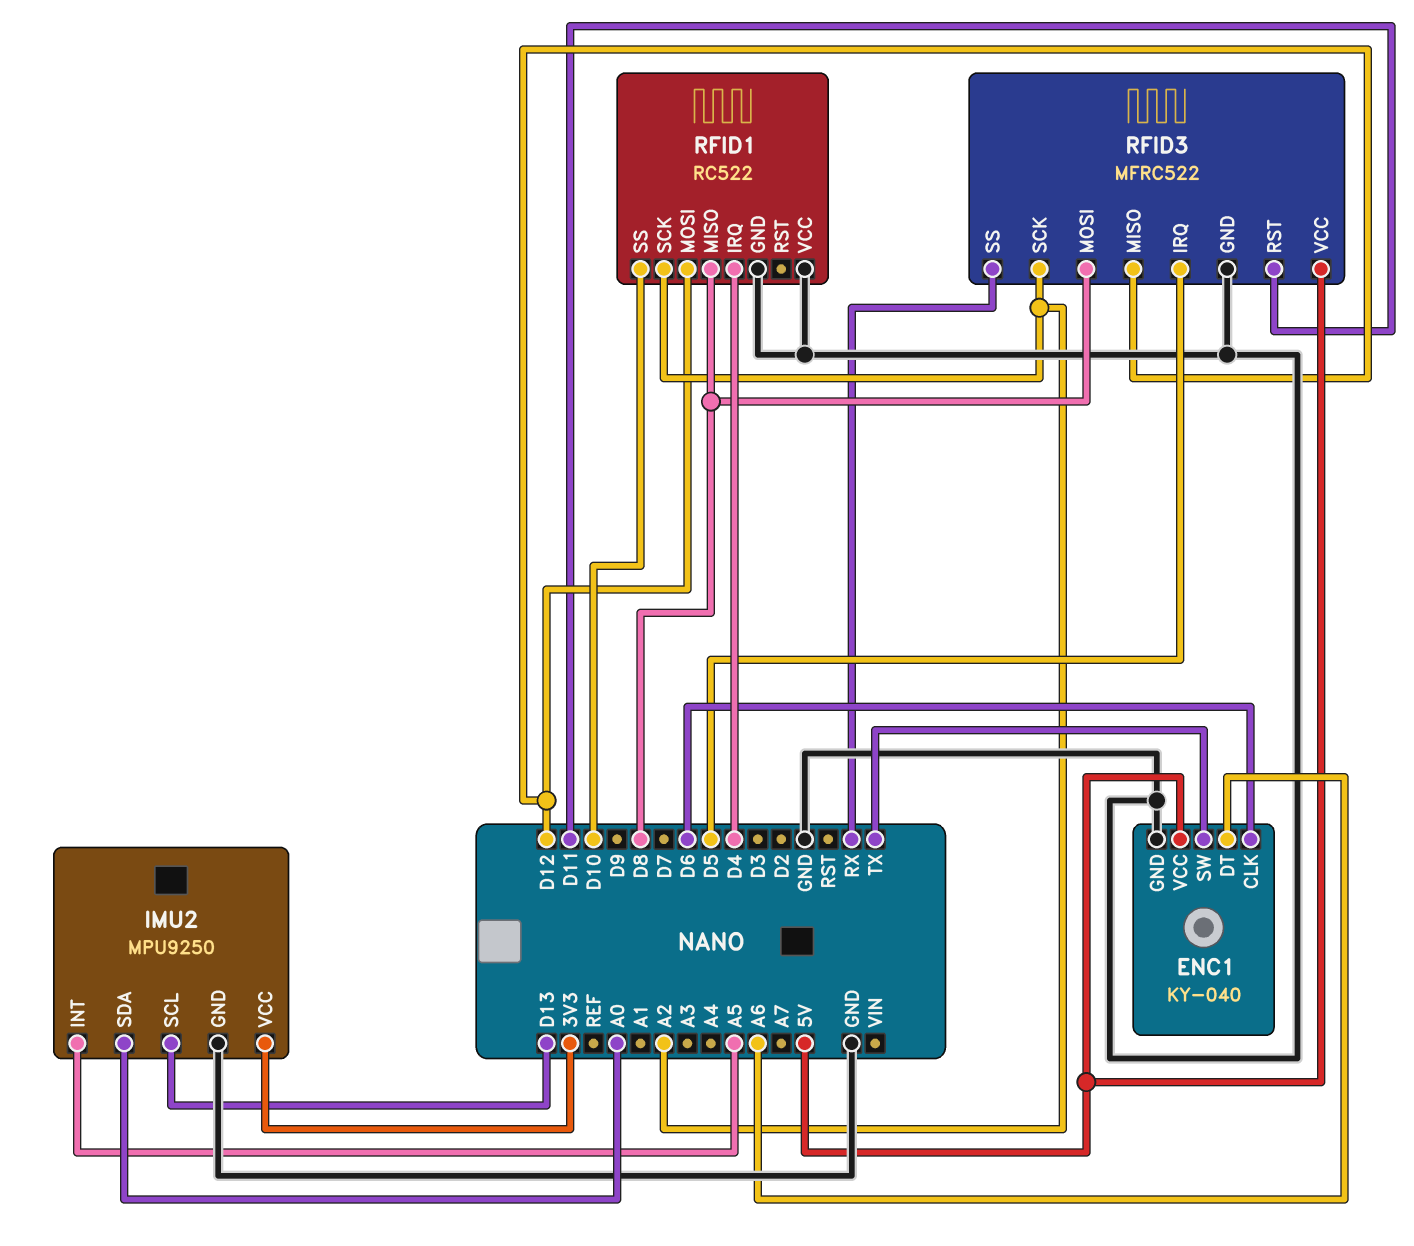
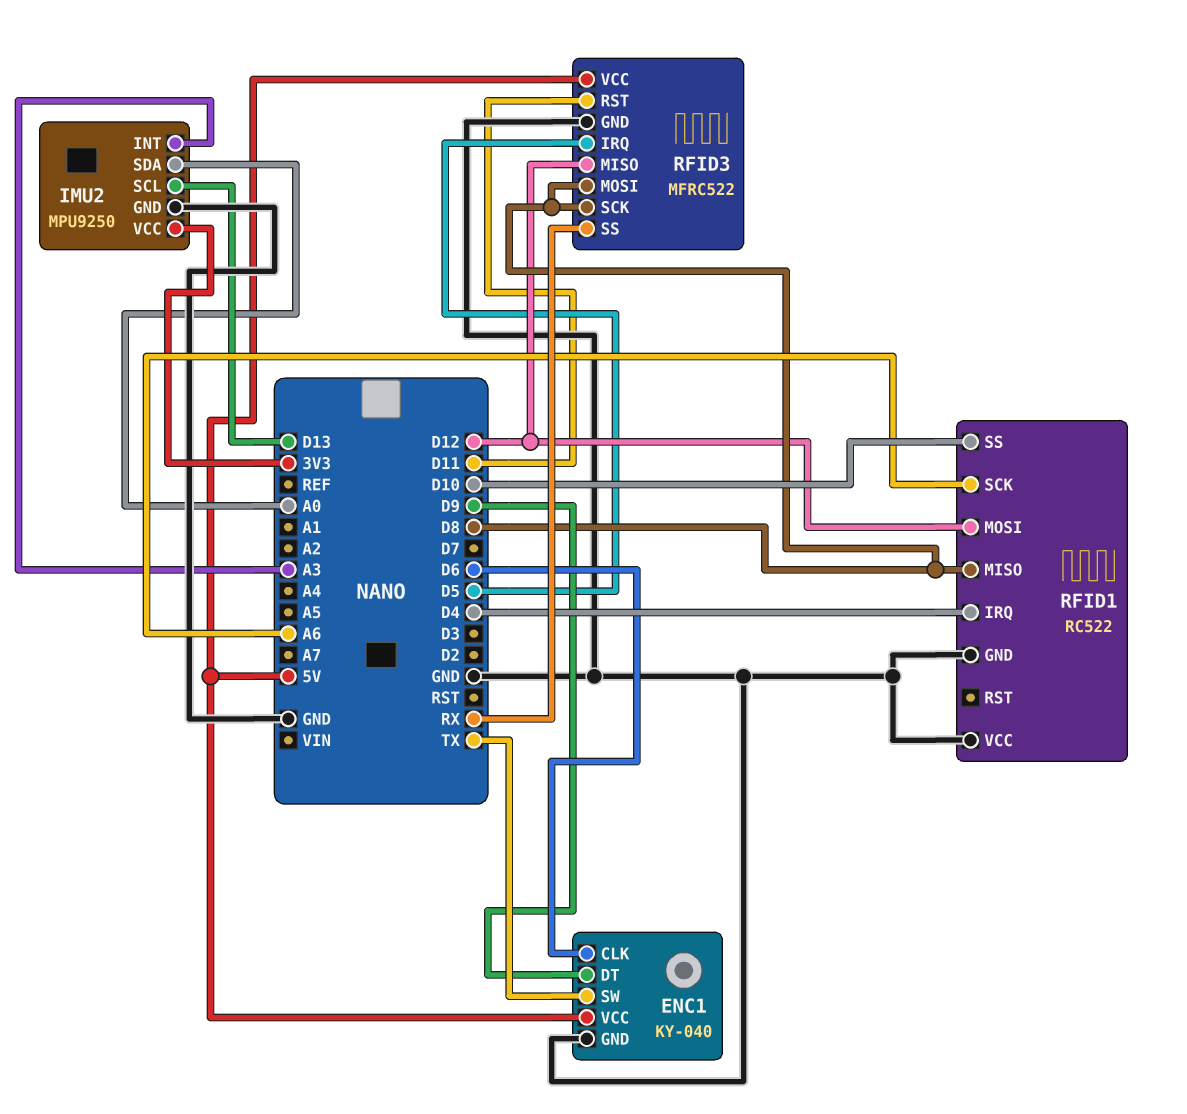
ENC1 pin DT: A6 -> D9
IMU2 pin INT: A5 -> A3
RFID1 pin SCK: A2 -> A6
RFID3 pin SCK: A2 -> D8

